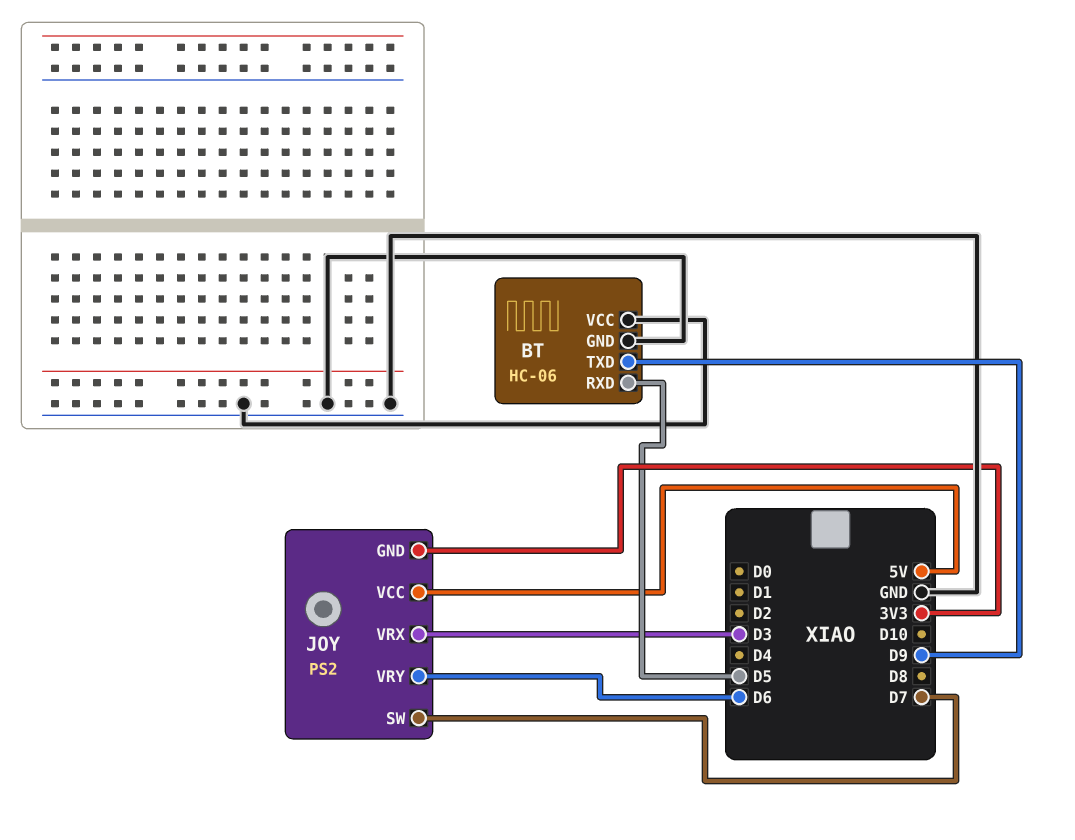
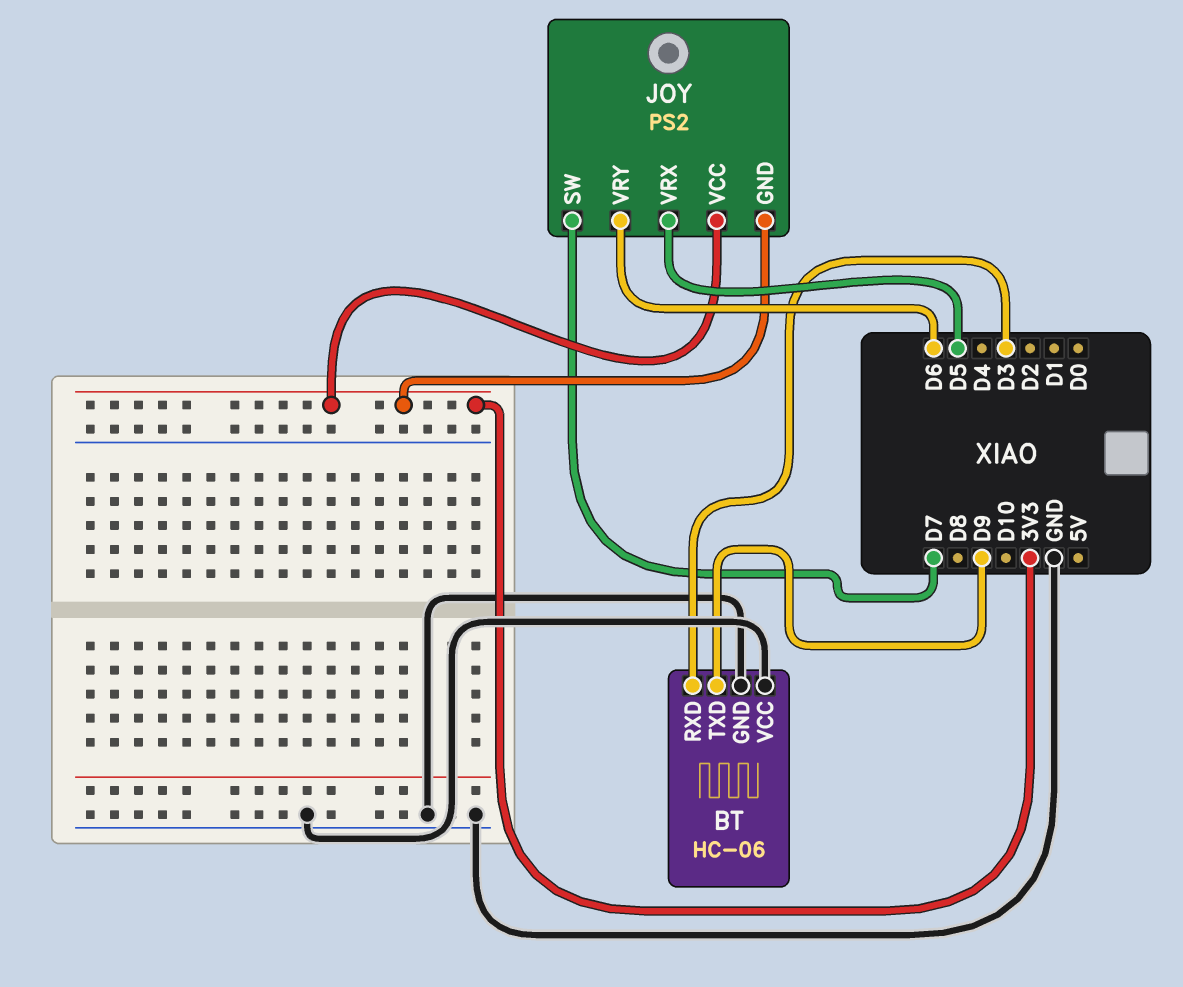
BT pin RXD: D5 -> D3
JOY pin VCC: 5V -> 3V3
JOY pin VRX: D3 -> D5

